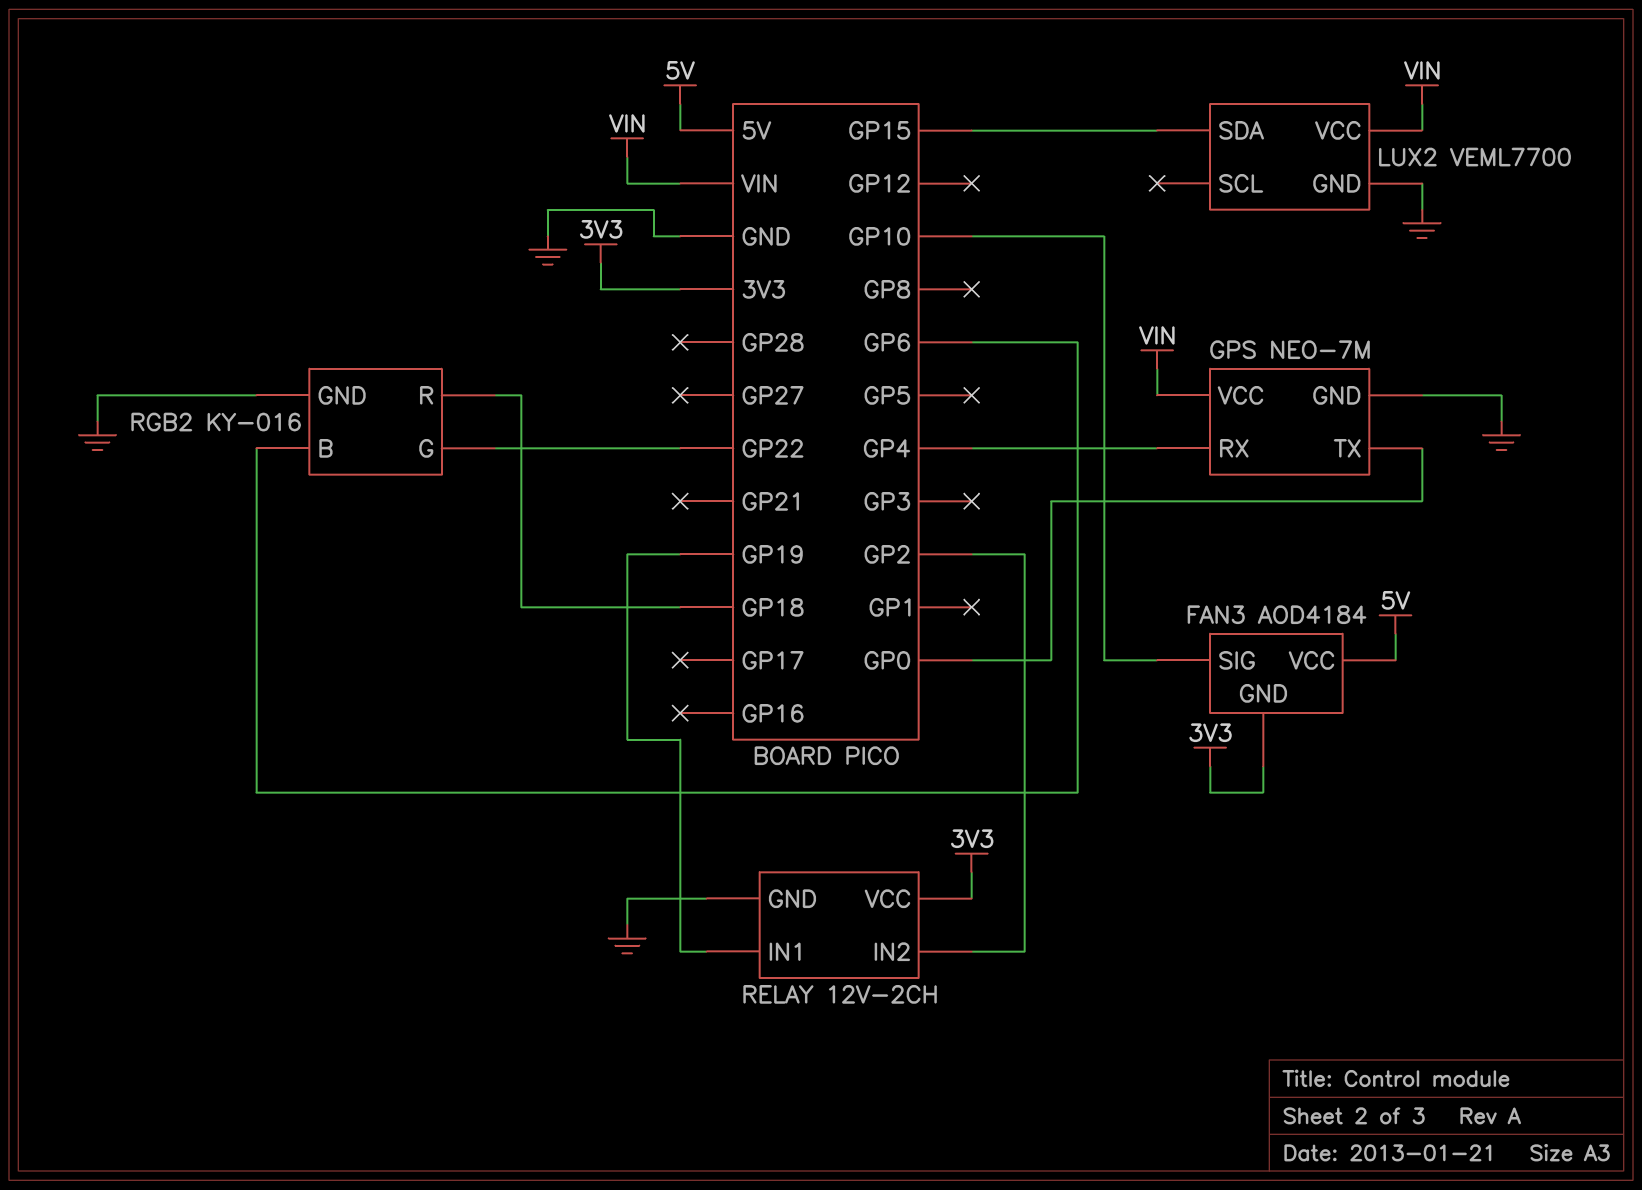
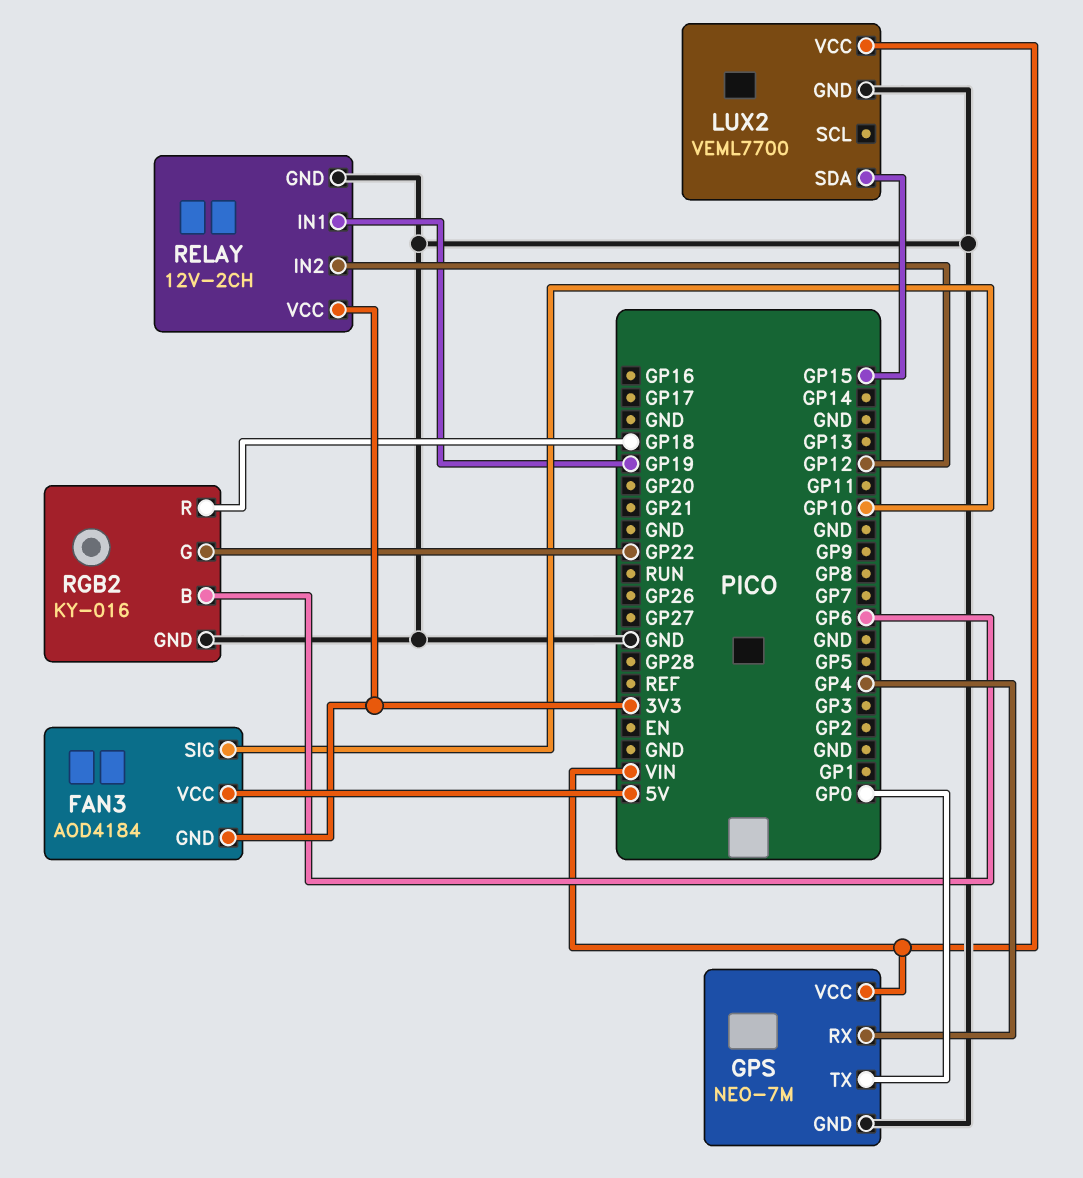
RELAY pin IN2: GP2 -> GP12

